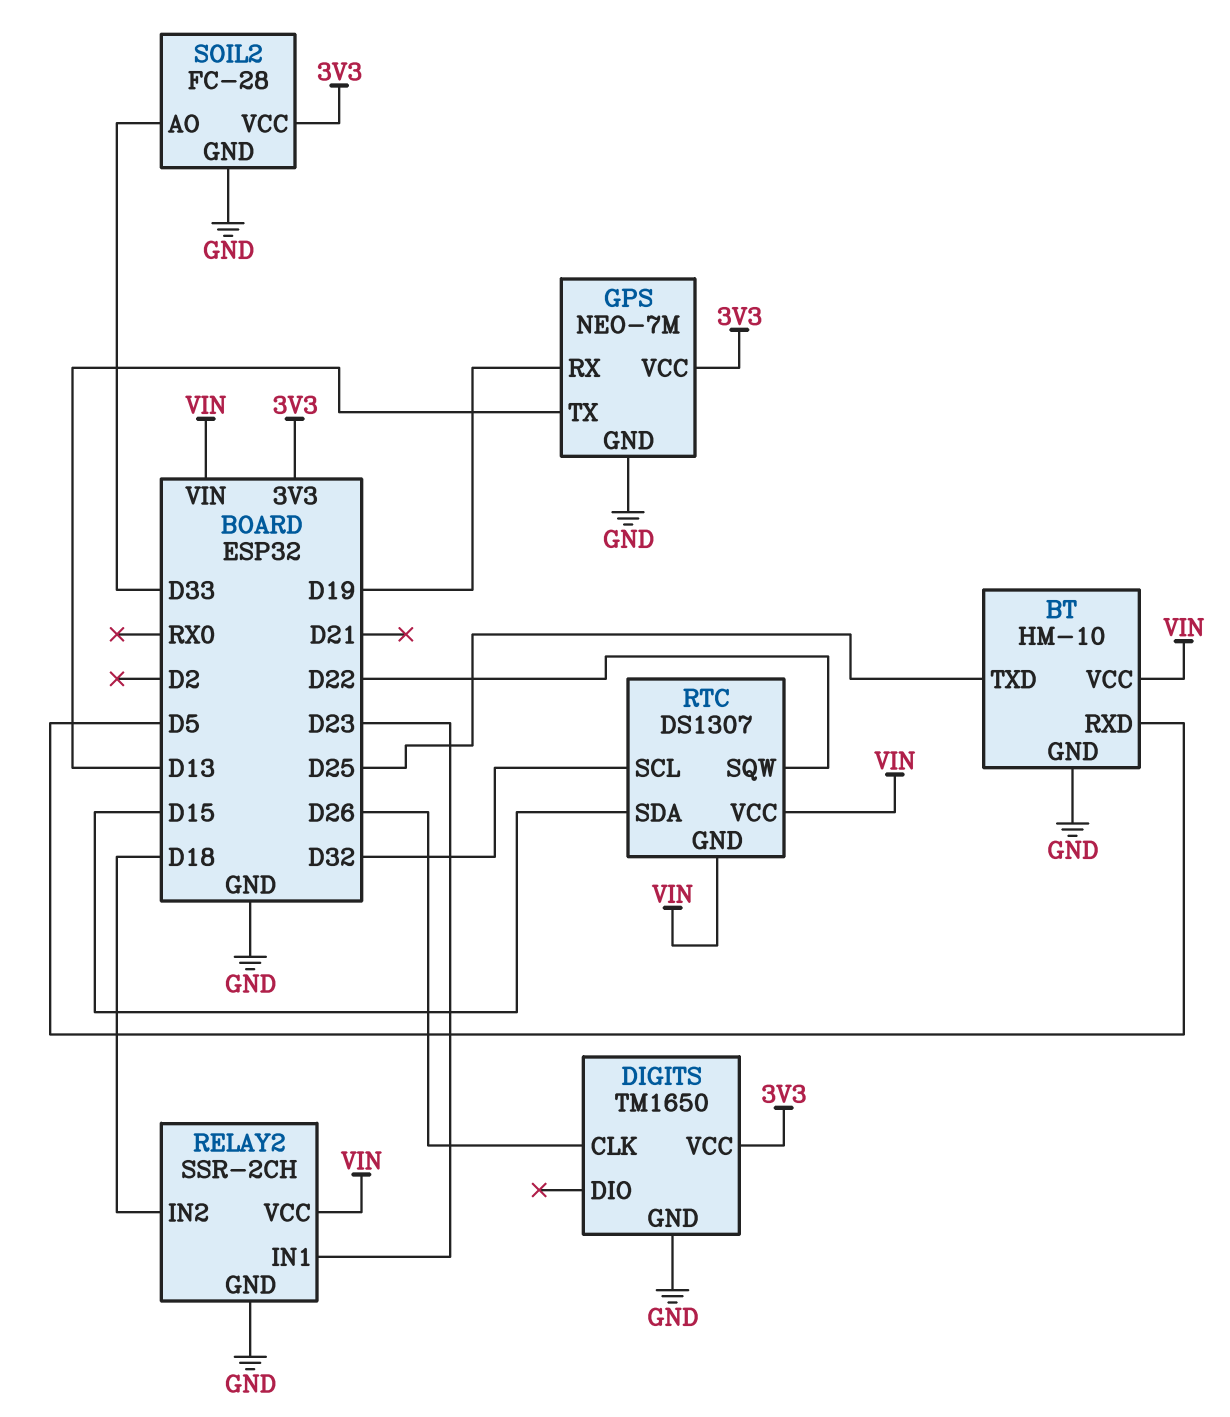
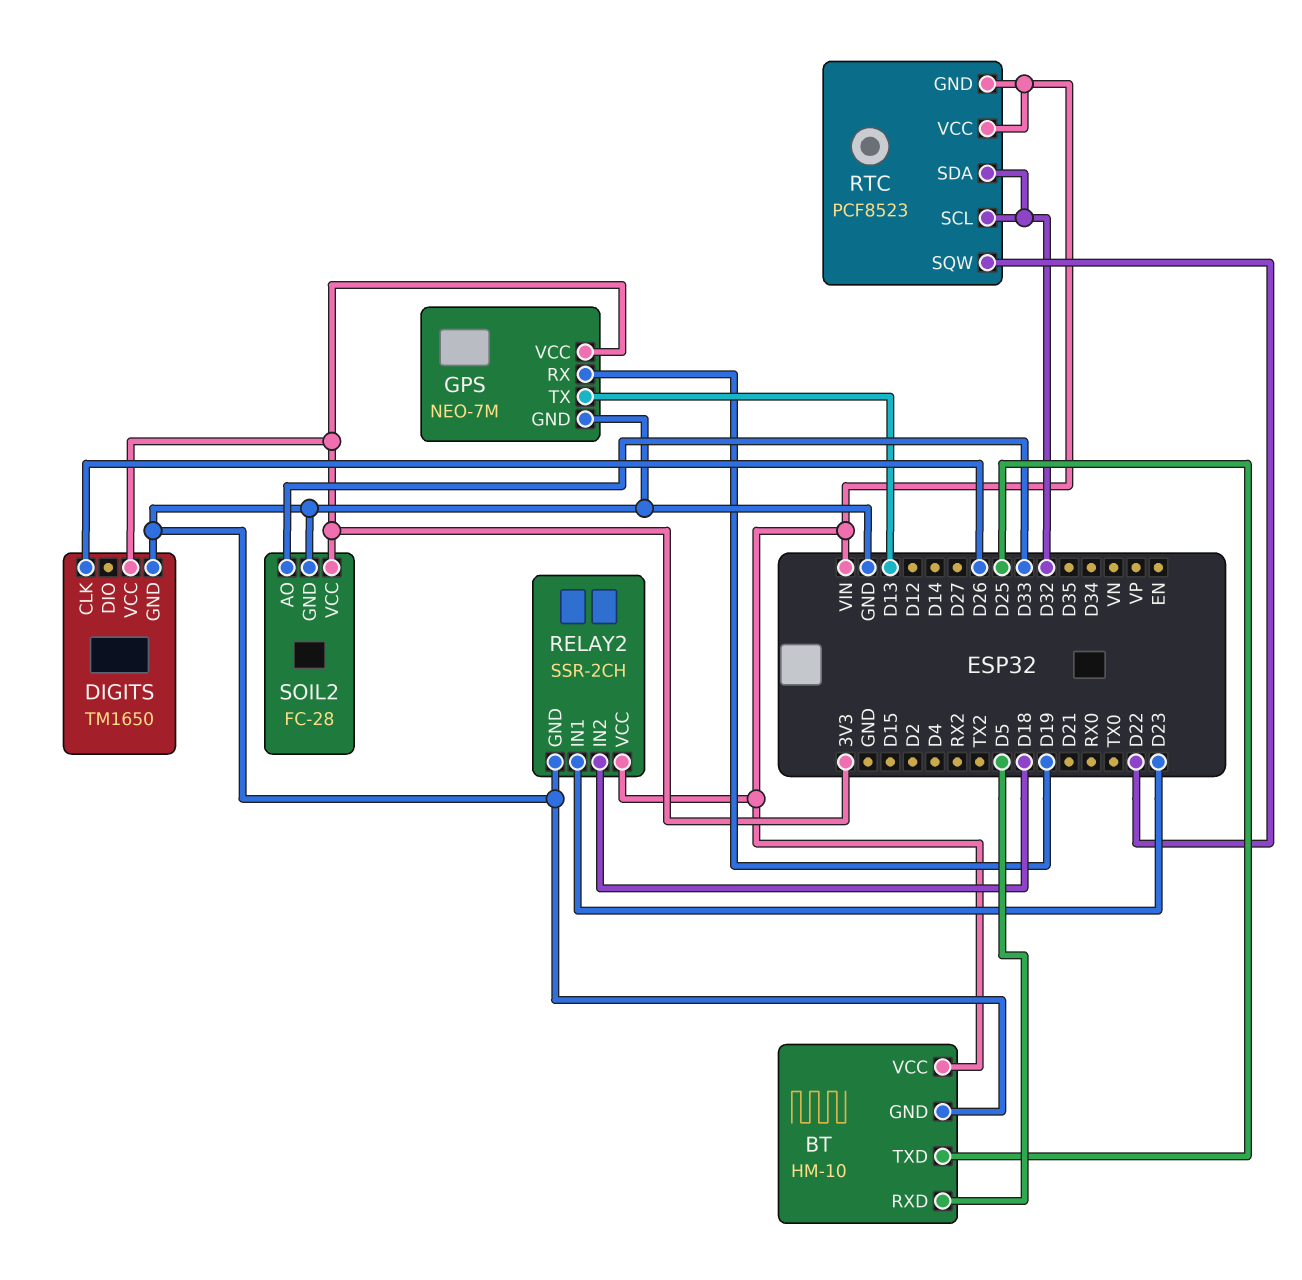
RTC: DS1307 -> PCF8523
RTC pin SDA: D15 -> D32

